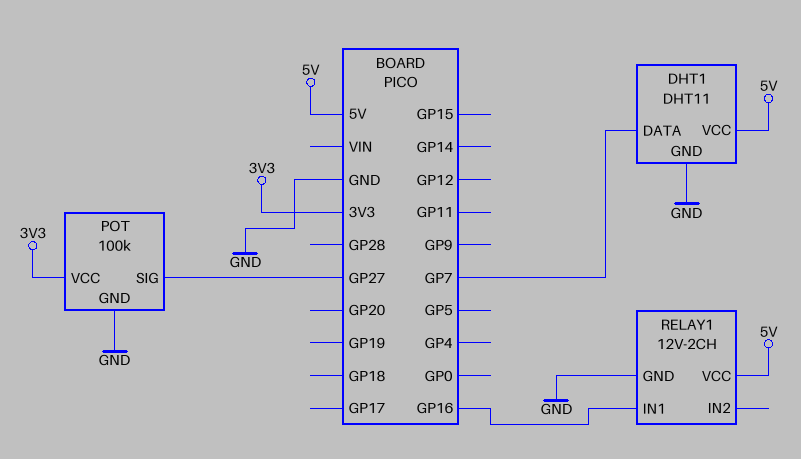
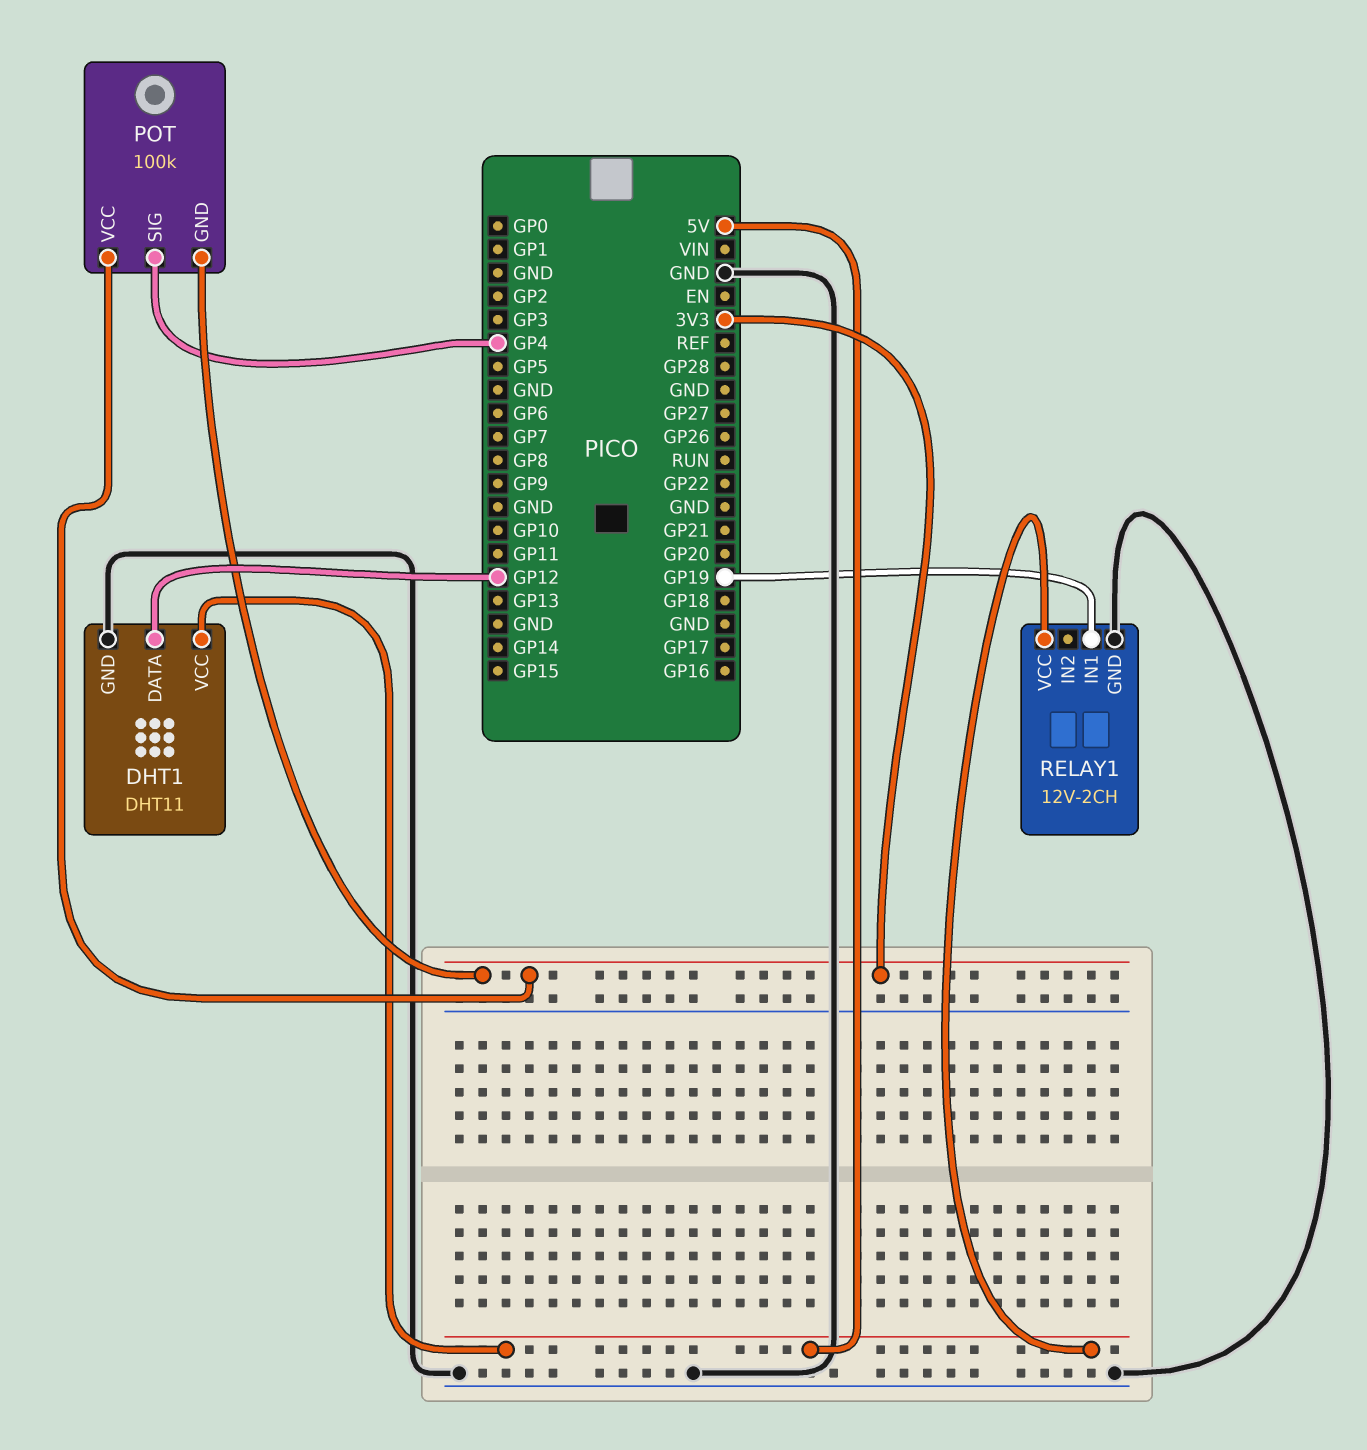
DHT1 pin DATA: GP7 -> GP12
POT pin GND: GND -> 3V3
POT pin SIG: GP27 -> GP4
RELAY1 pin IN1: GP16 -> GP19

